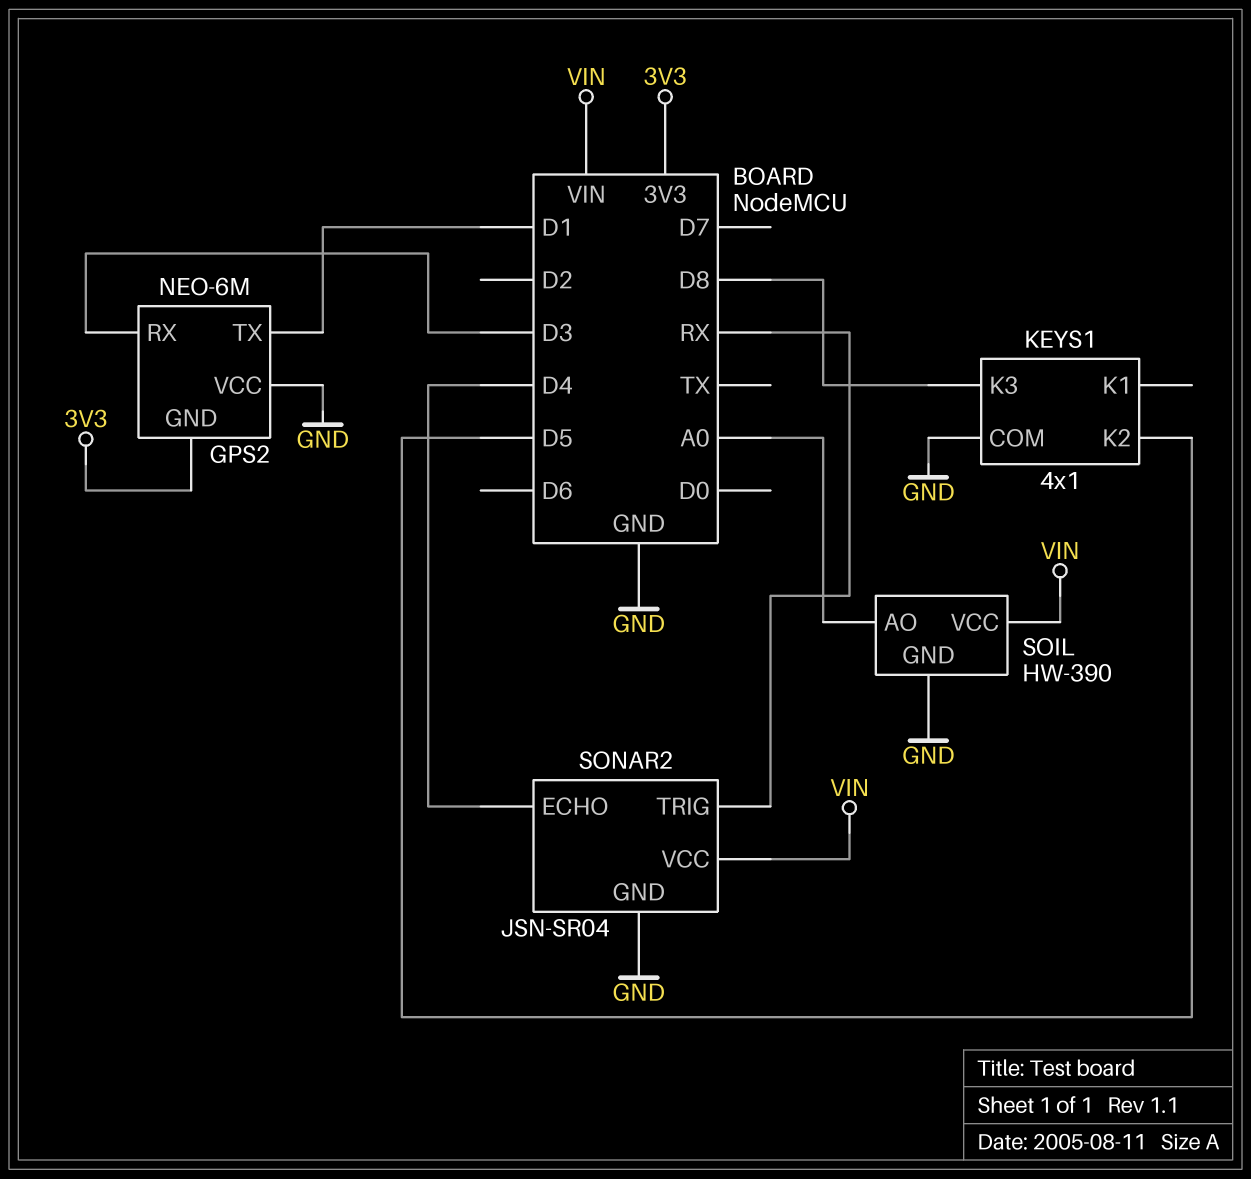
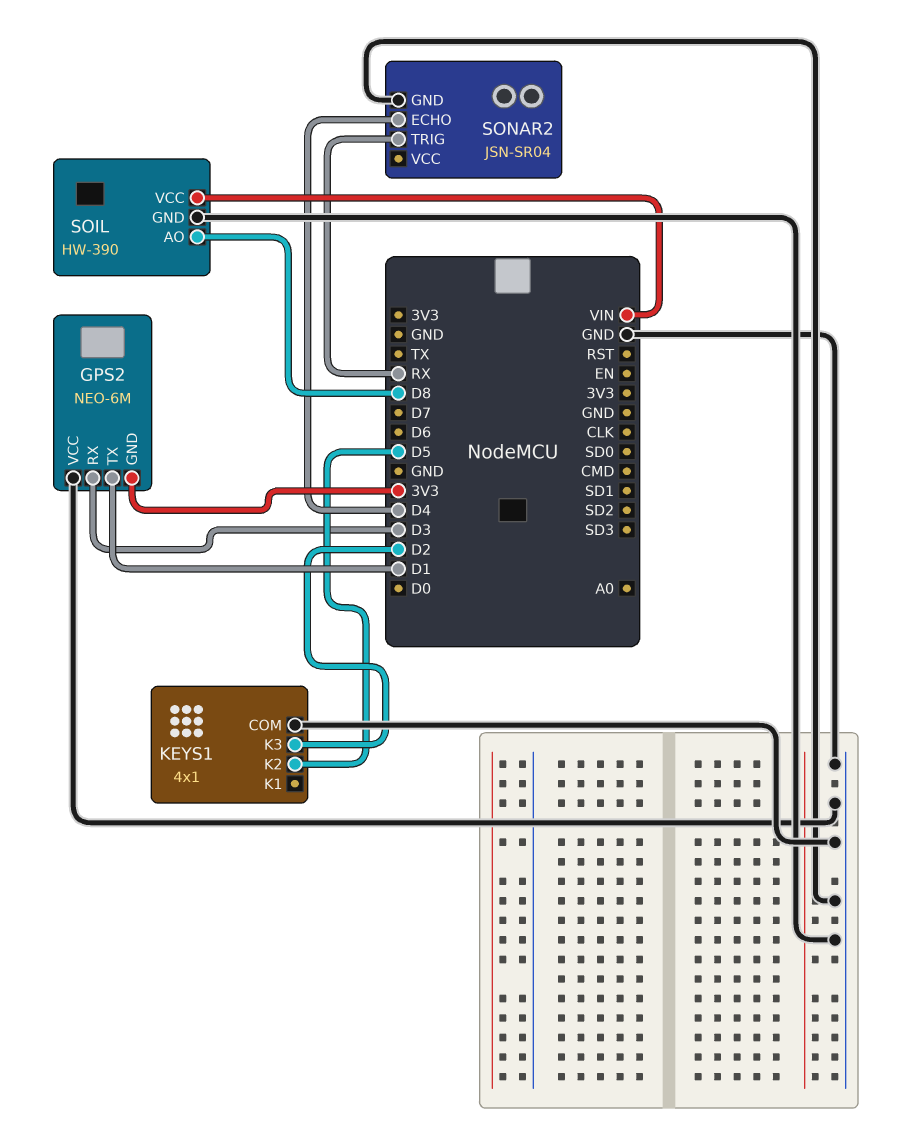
KEYS1 pin K3: D8 -> D2
SOIL pin AO: A0 -> D8
SONAR2 pin VCC: VIN -> none

